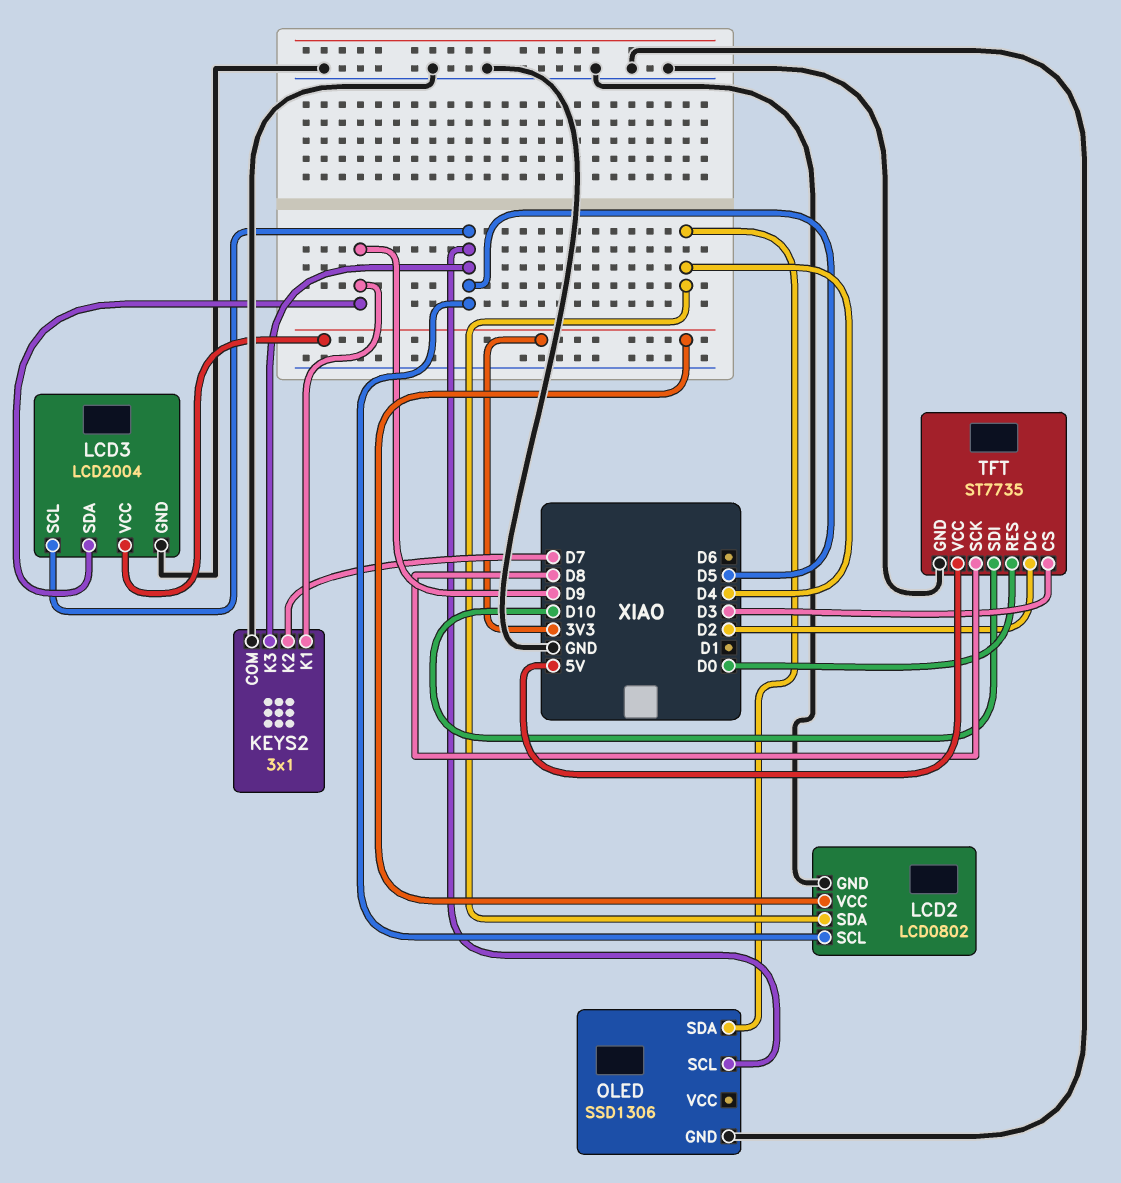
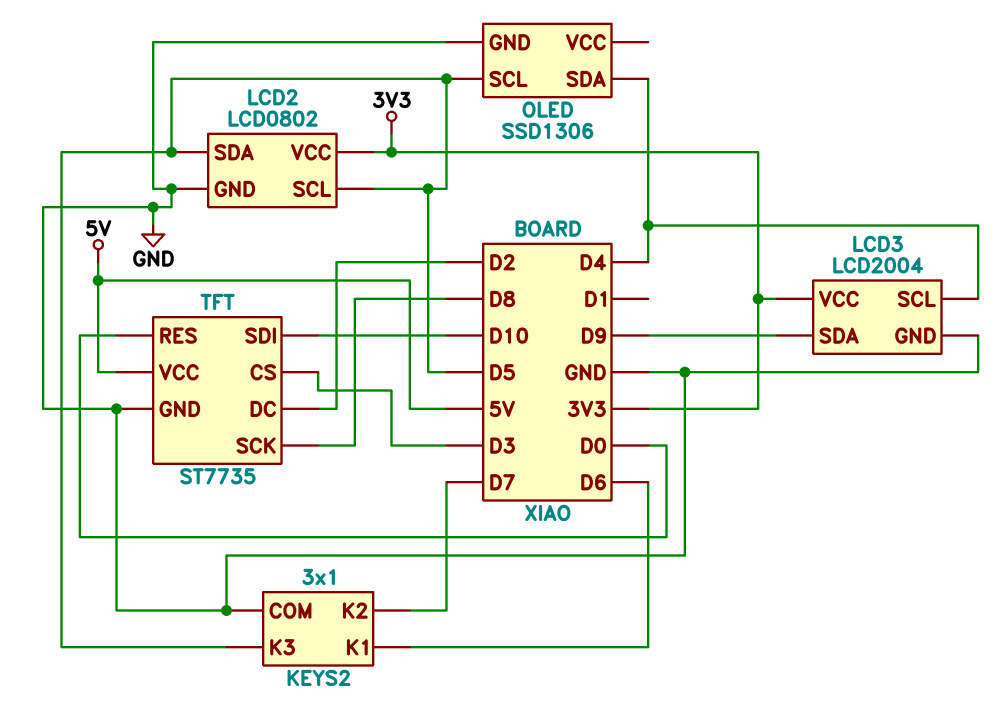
KEYS2 pin K1: D9 -> D6
LCD2 pin SDA: D4 -> D5
LCD3 pin SCL: D5 -> D4

